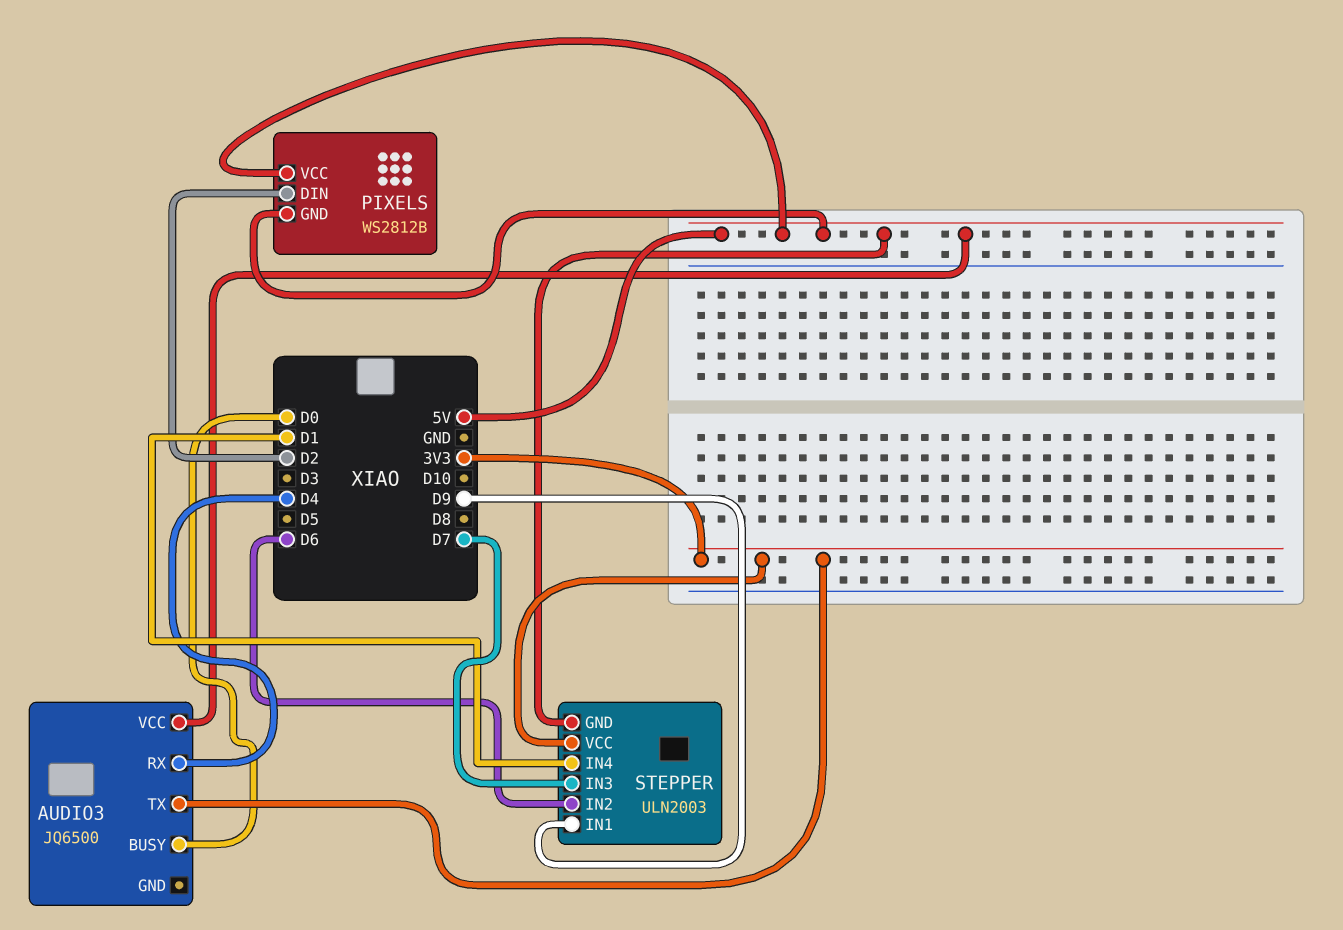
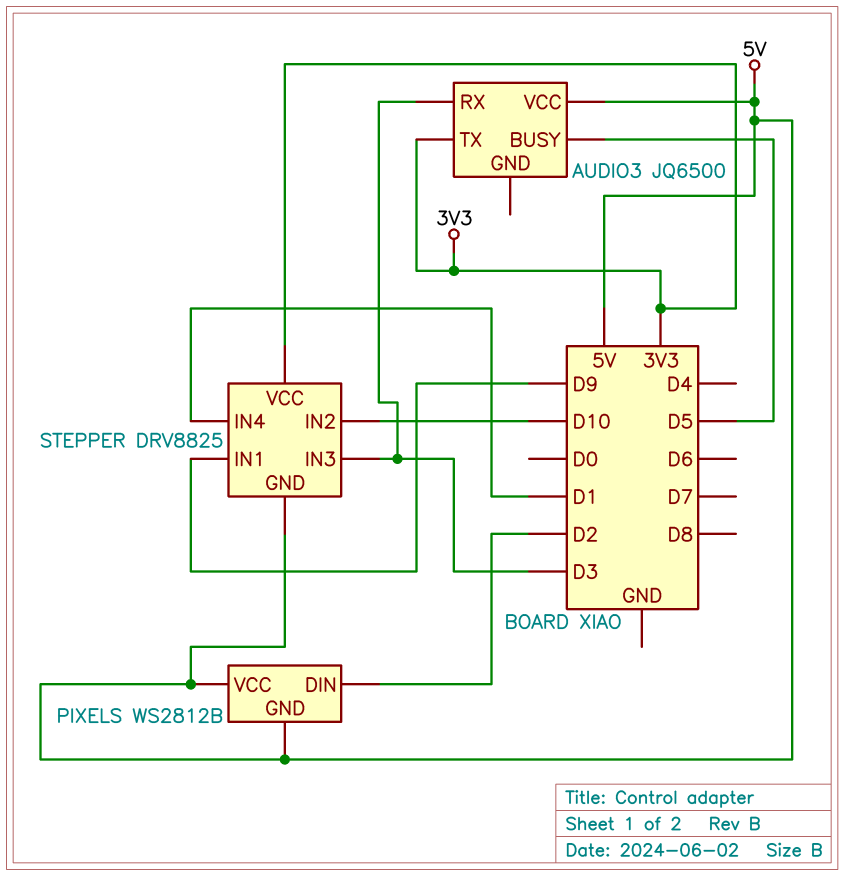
AUDIO3 pin BUSY: D0 -> D5
AUDIO3 pin RX: D4 -> D3
STEPPER: ULN2003 -> DRV8825
STEPPER pin IN2: D6 -> D10
STEPPER pin IN3: D7 -> D3

